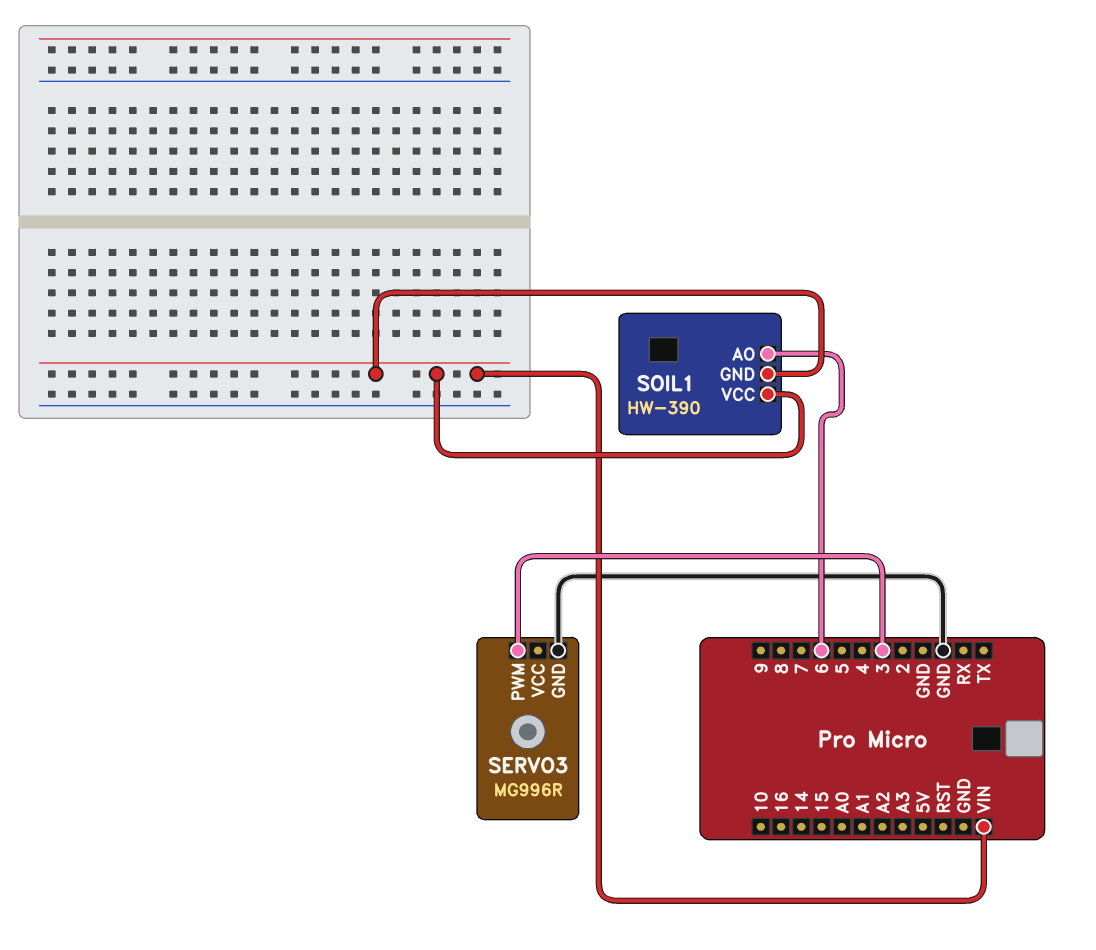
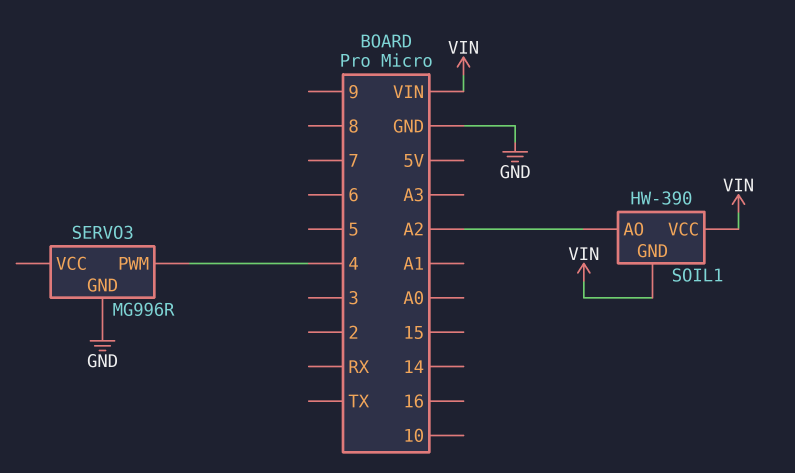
SERVO3 pin PWM: 3 -> 4
SOIL1 pin AO: 6 -> A2

